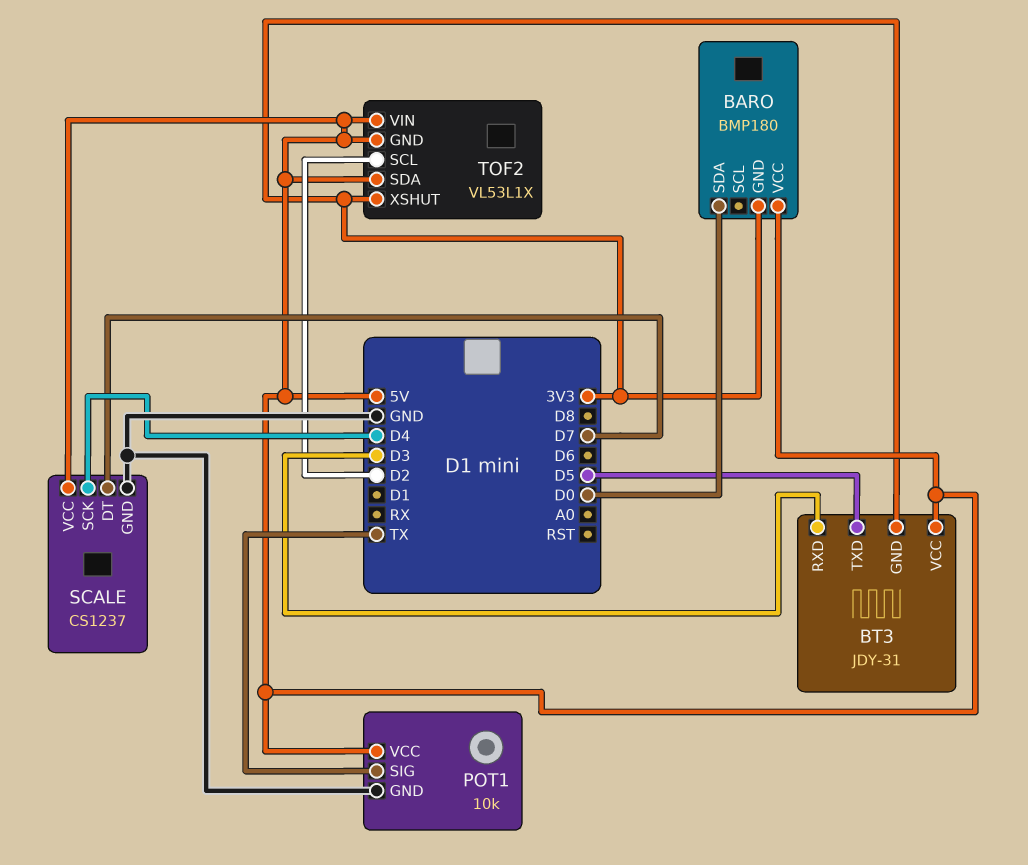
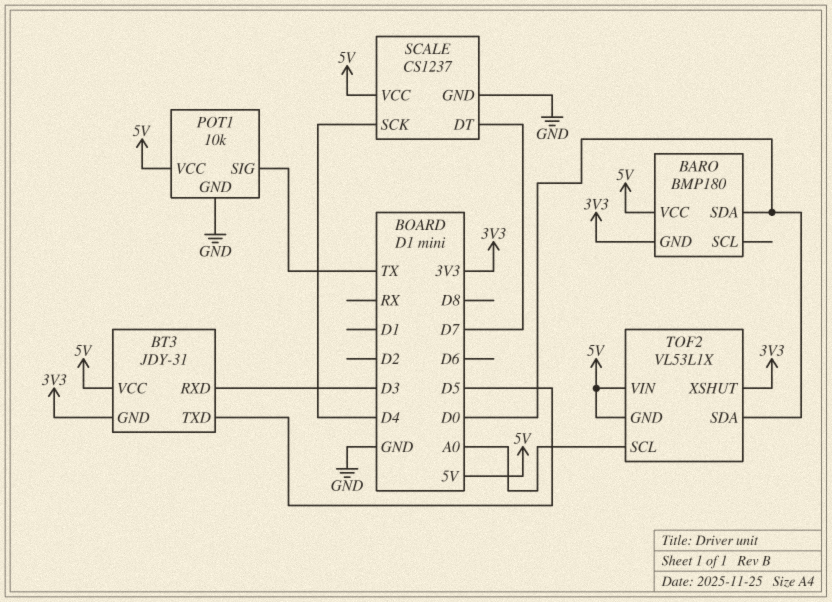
TOF2 pin SCL: D2 -> A0
TOF2 pin SDA: 5V -> D0

